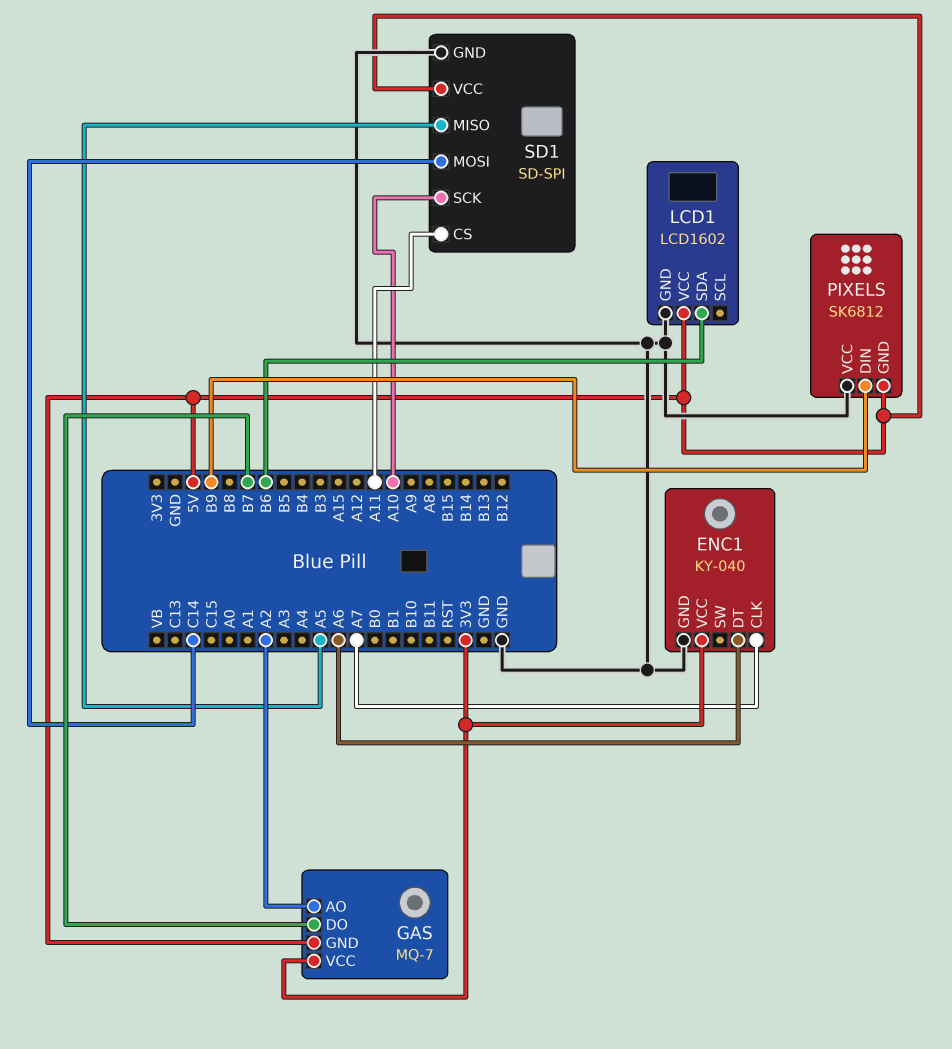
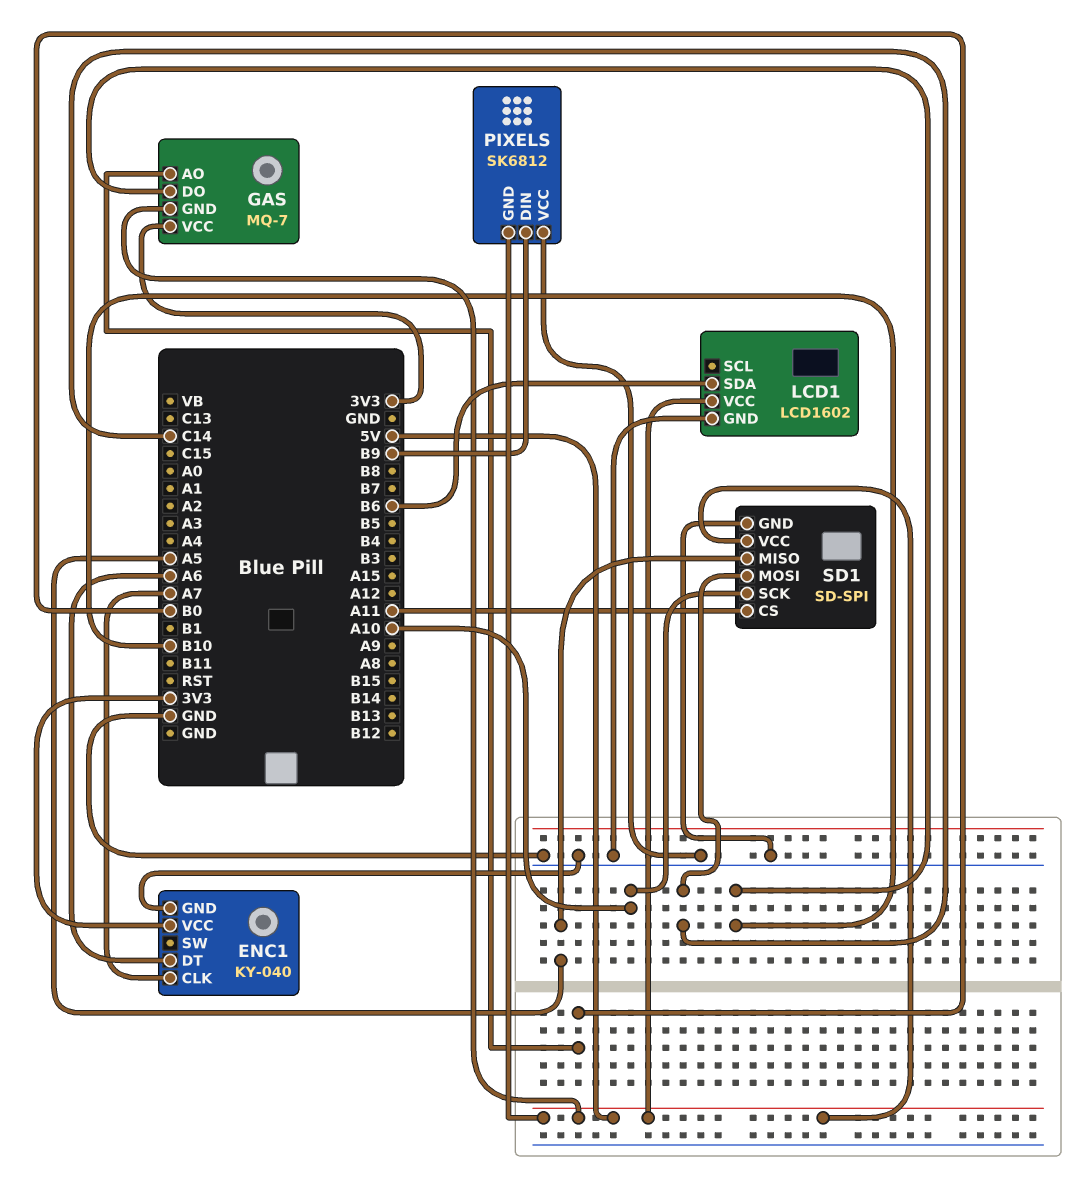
GAS pin AO: A2 -> B0
GAS pin DO: B7 -> B10

